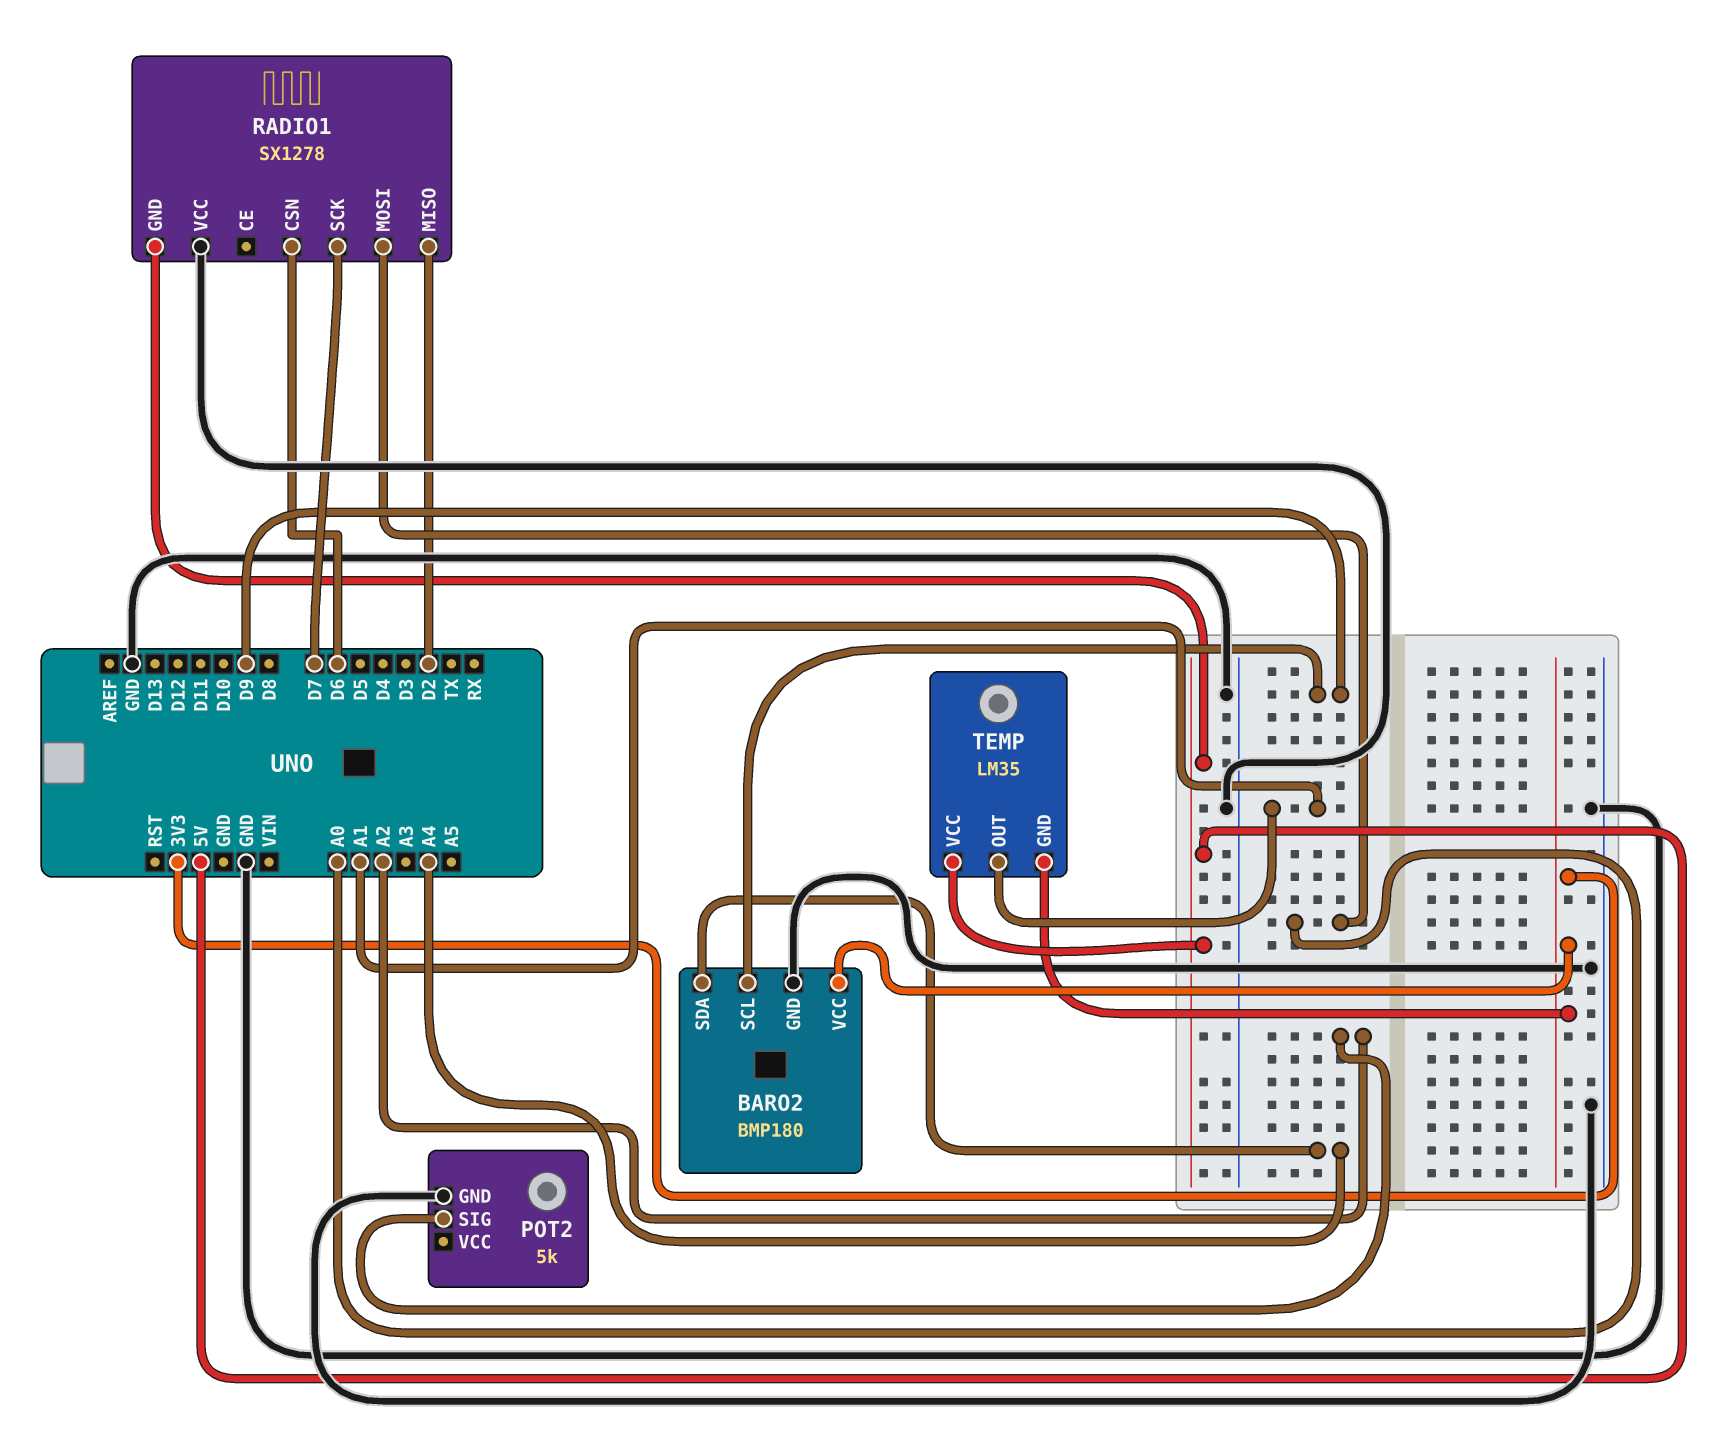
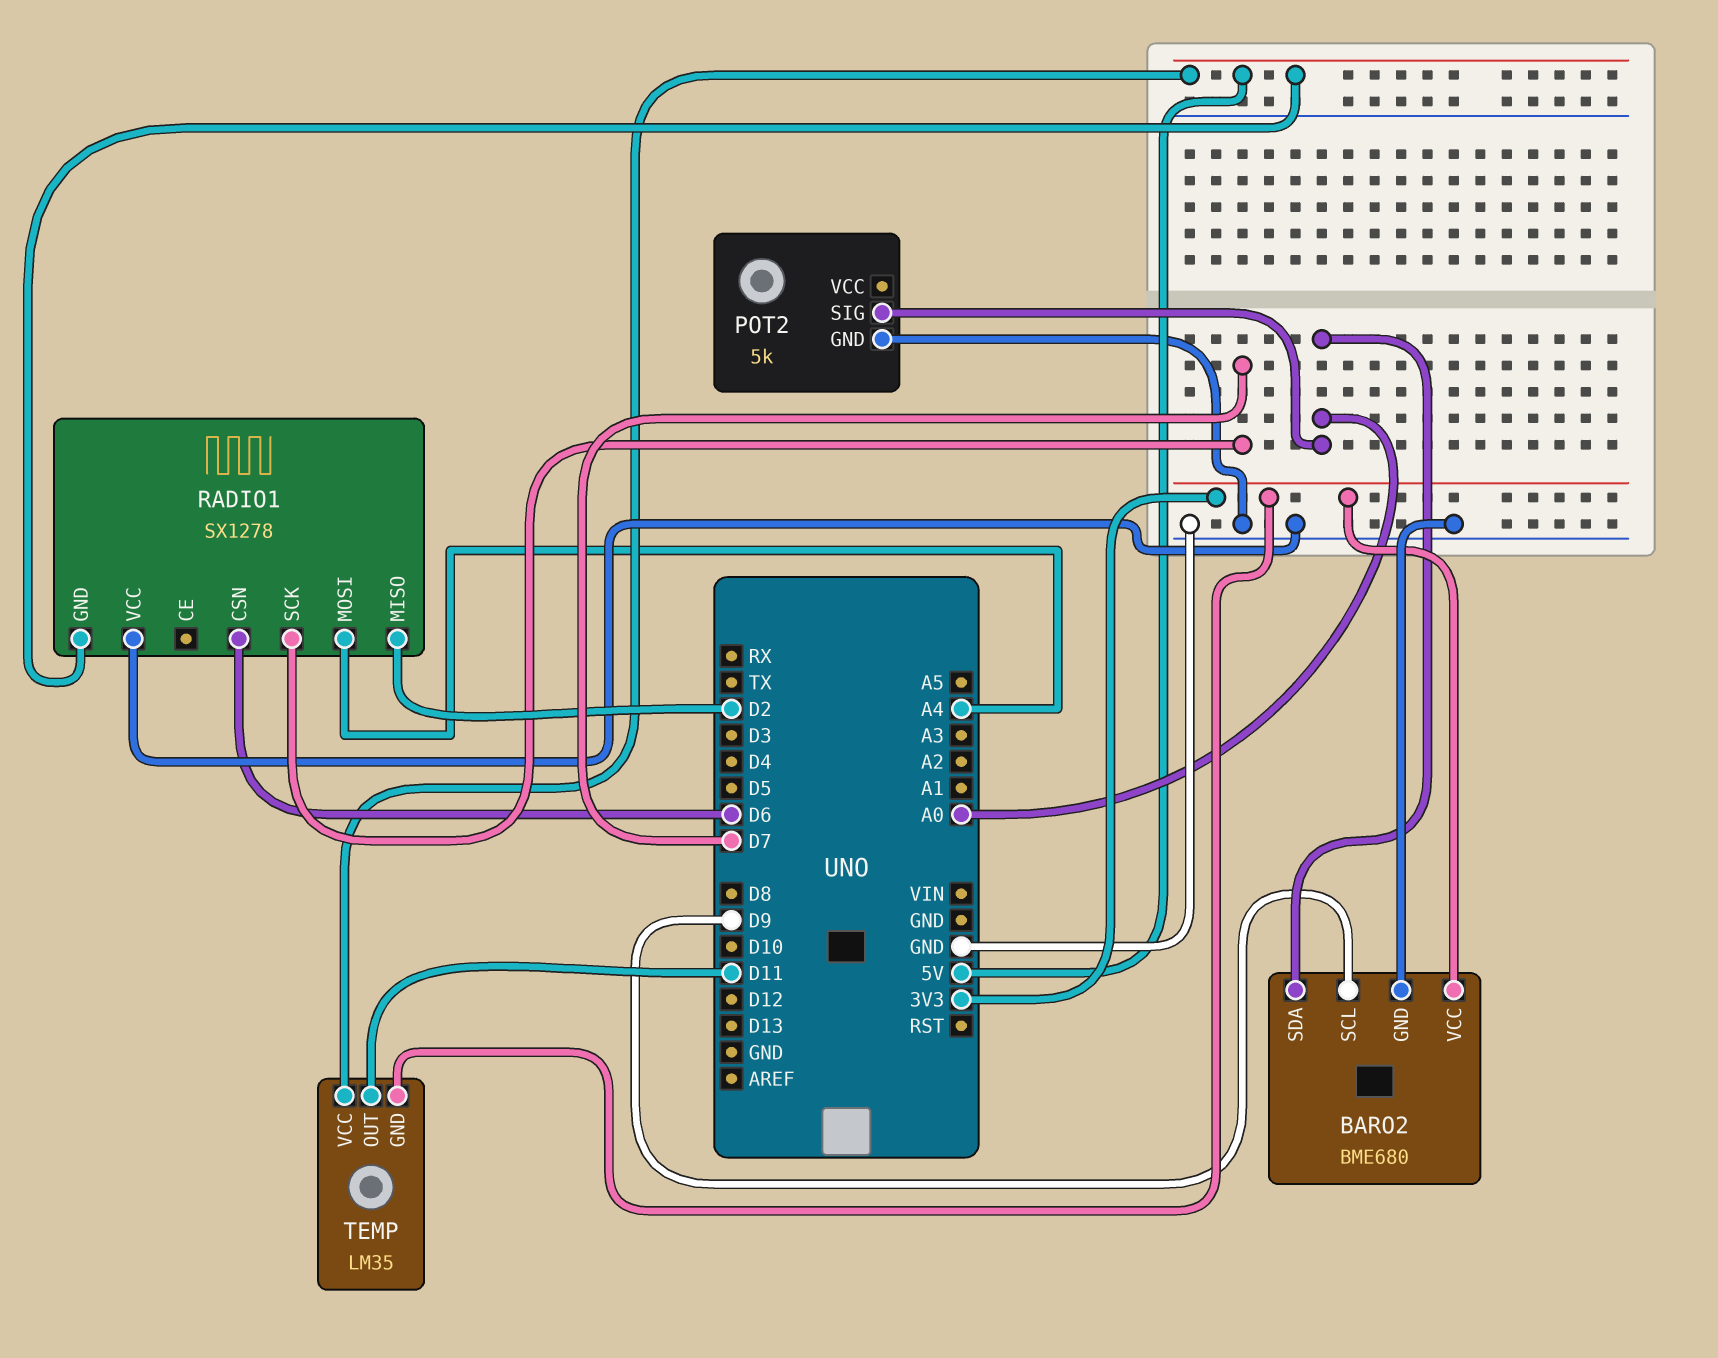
BARO2: BMP180 -> BME680
BARO2 pin SDA: A4 -> A0
POT2 pin SIG: A2 -> A0
RADIO1 pin MOSI: A0 -> A4
TEMP pin OUT: A1 -> D11

